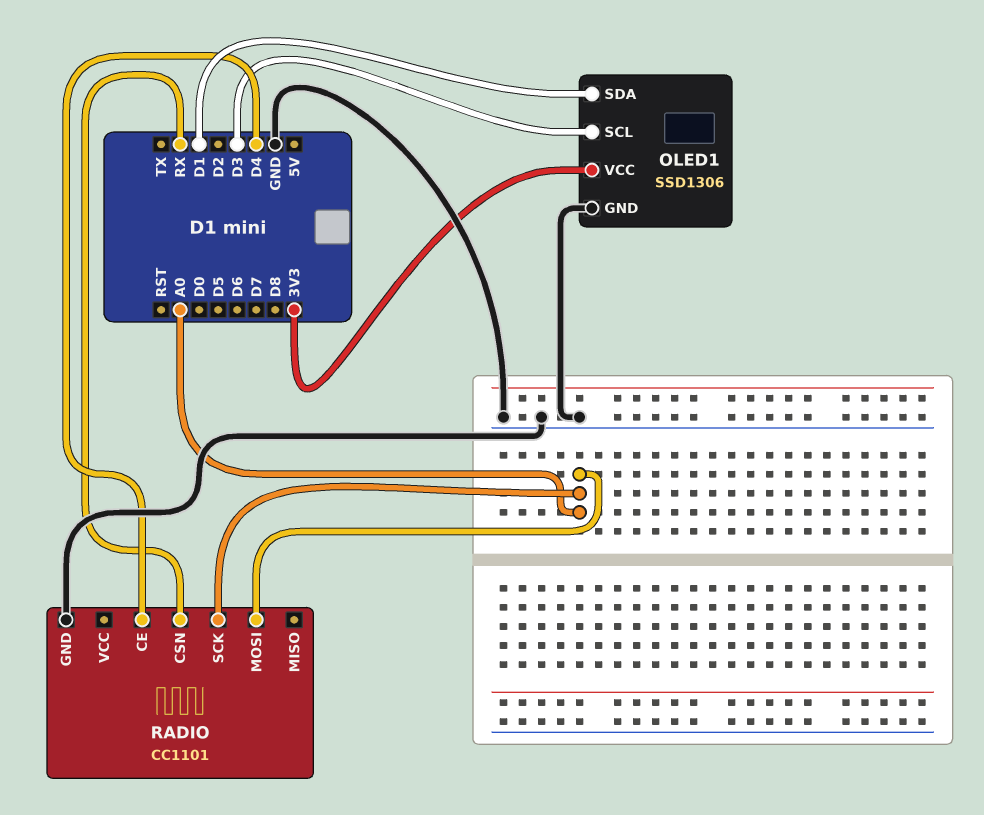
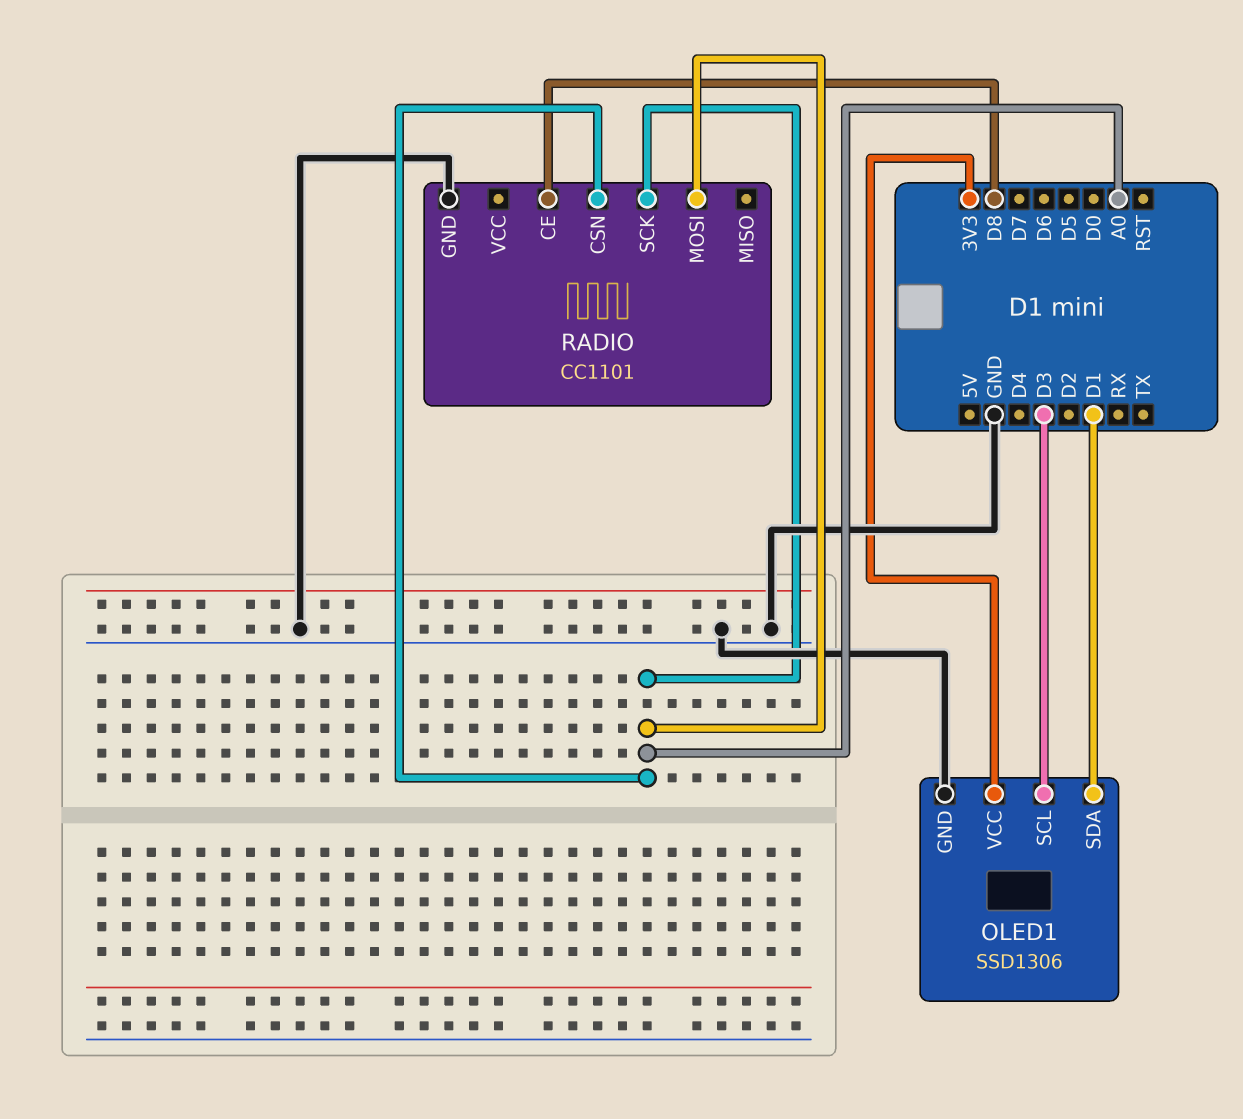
RADIO pin CE: D4 -> D8
RADIO pin CSN: RX -> A0

